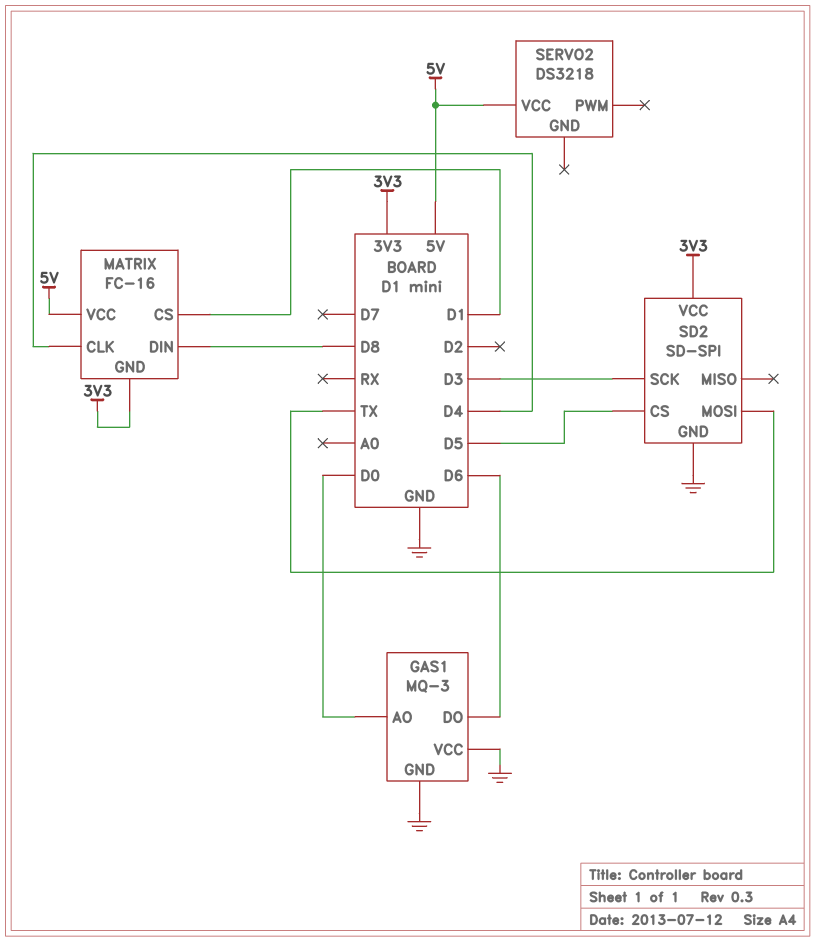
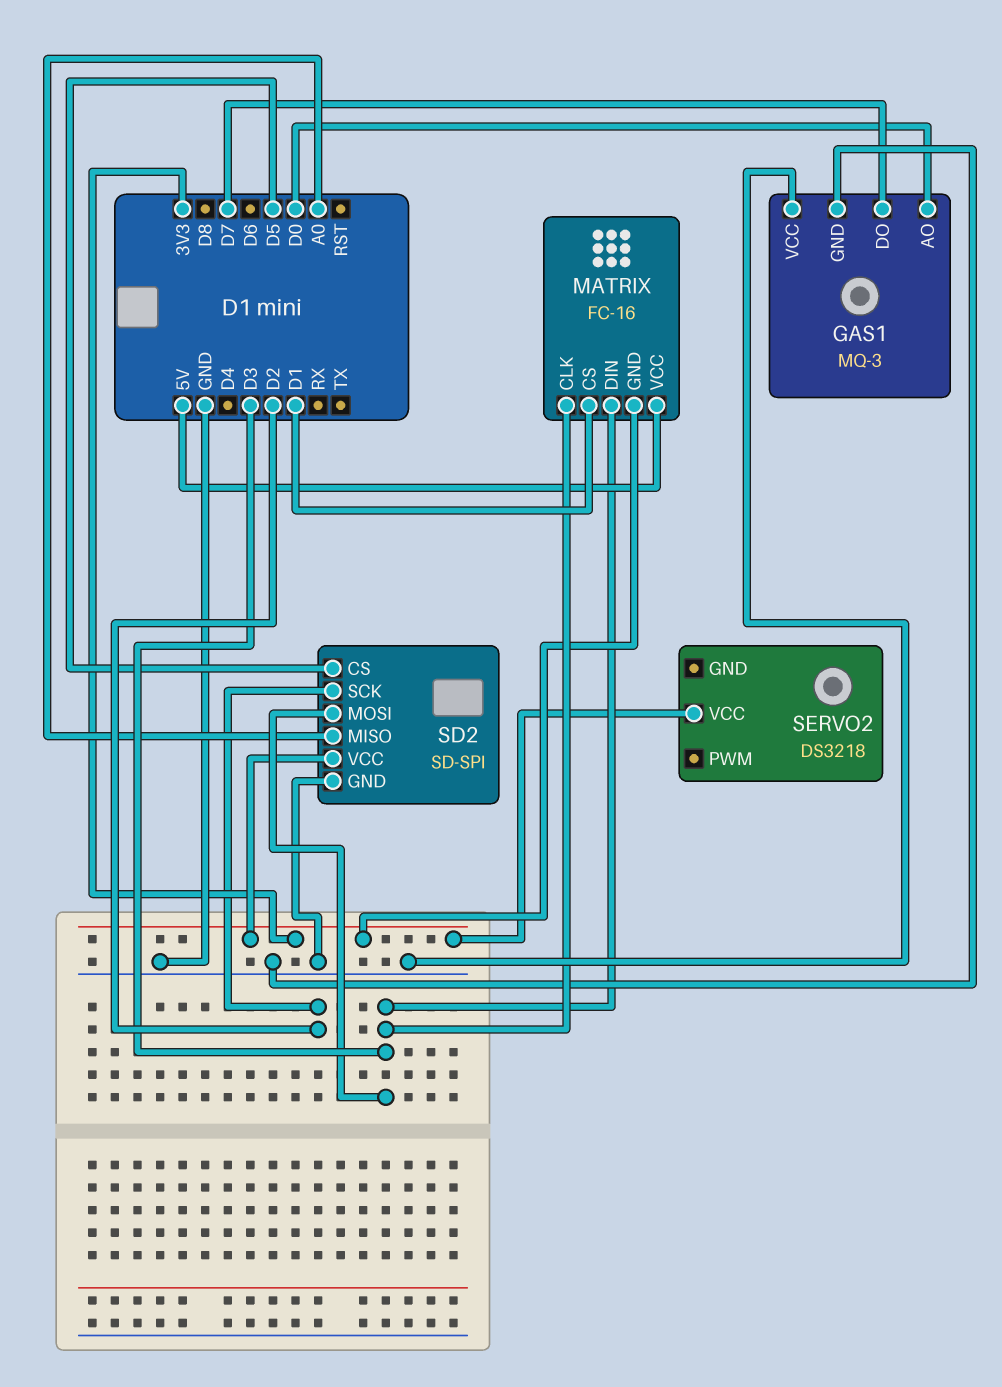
GAS1 pin DO: D6 -> D7
MATRIX pin CLK: D4 -> D3
MATRIX pin DIN: D8 -> D3
SD2 pin MISO: none -> A0
SD2 pin MOSI: TX -> D3
SD2 pin SCK: D3 -> D2
SERVO2 pin VCC: 5V -> 3V3

